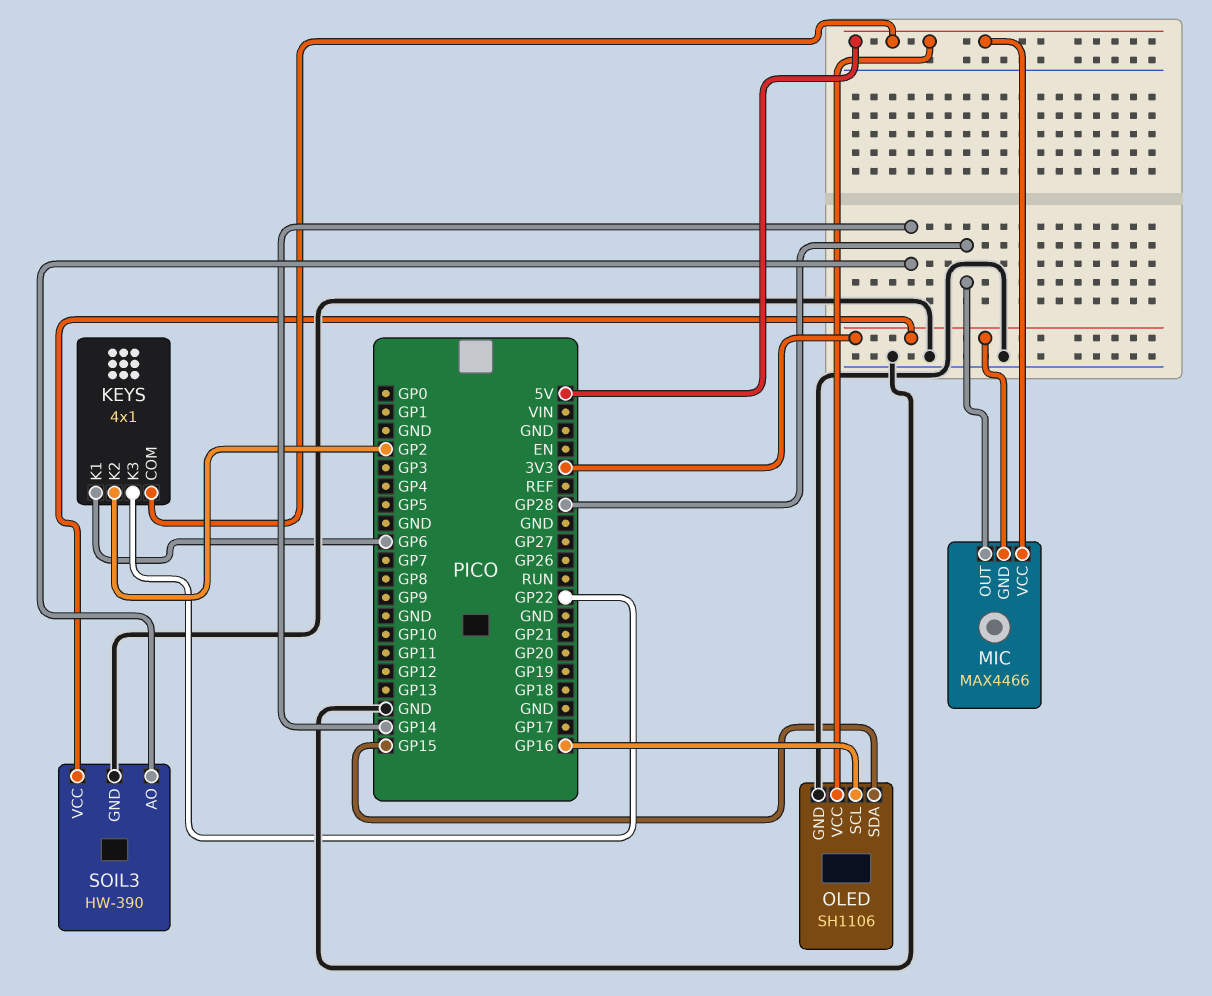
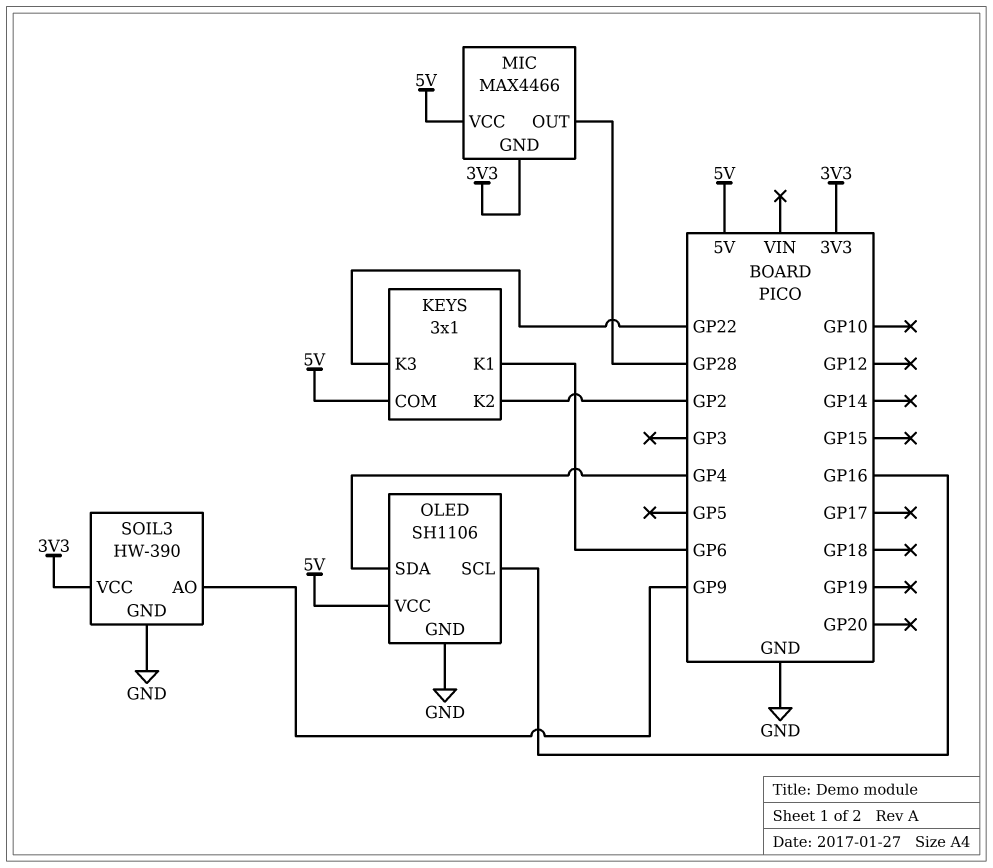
KEYS: 4x1 -> 3x1
OLED pin SDA: GP15 -> GP4
SOIL3 pin AO: GP14 -> GP9

